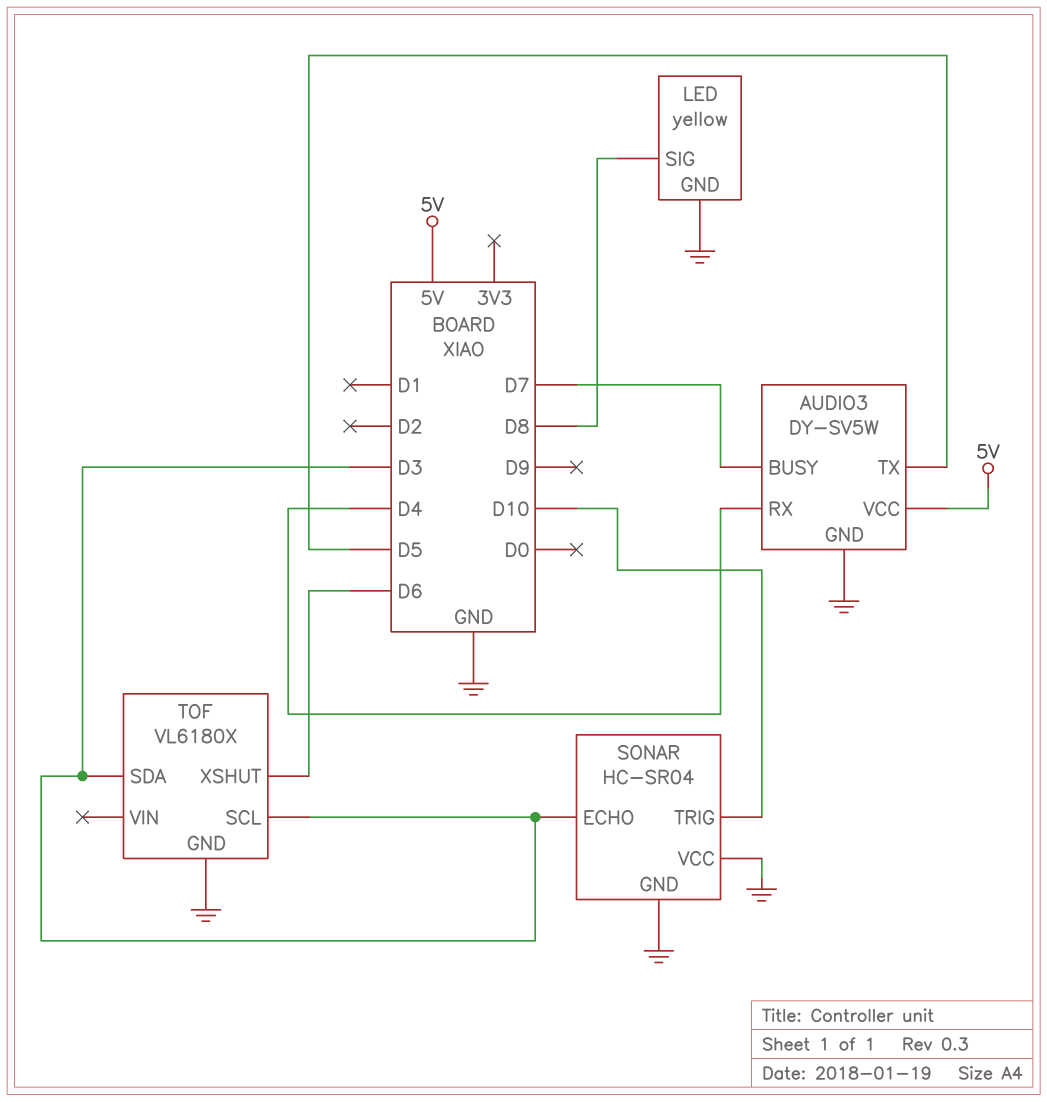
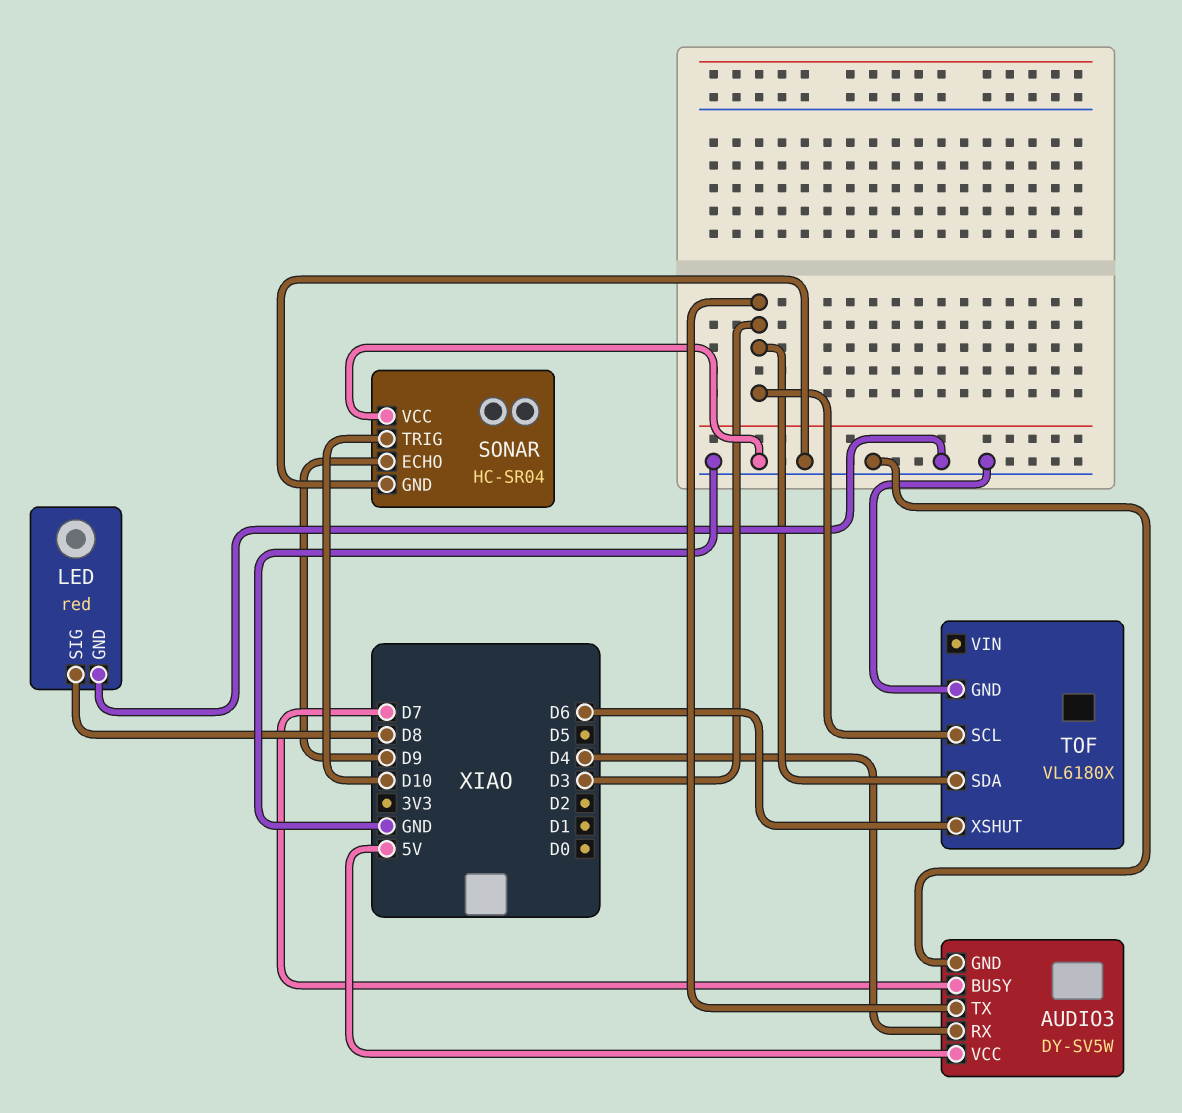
AUDIO3 pin TX: D5 -> D3
LED: yellow -> red
SONAR pin ECHO: D3 -> D9

